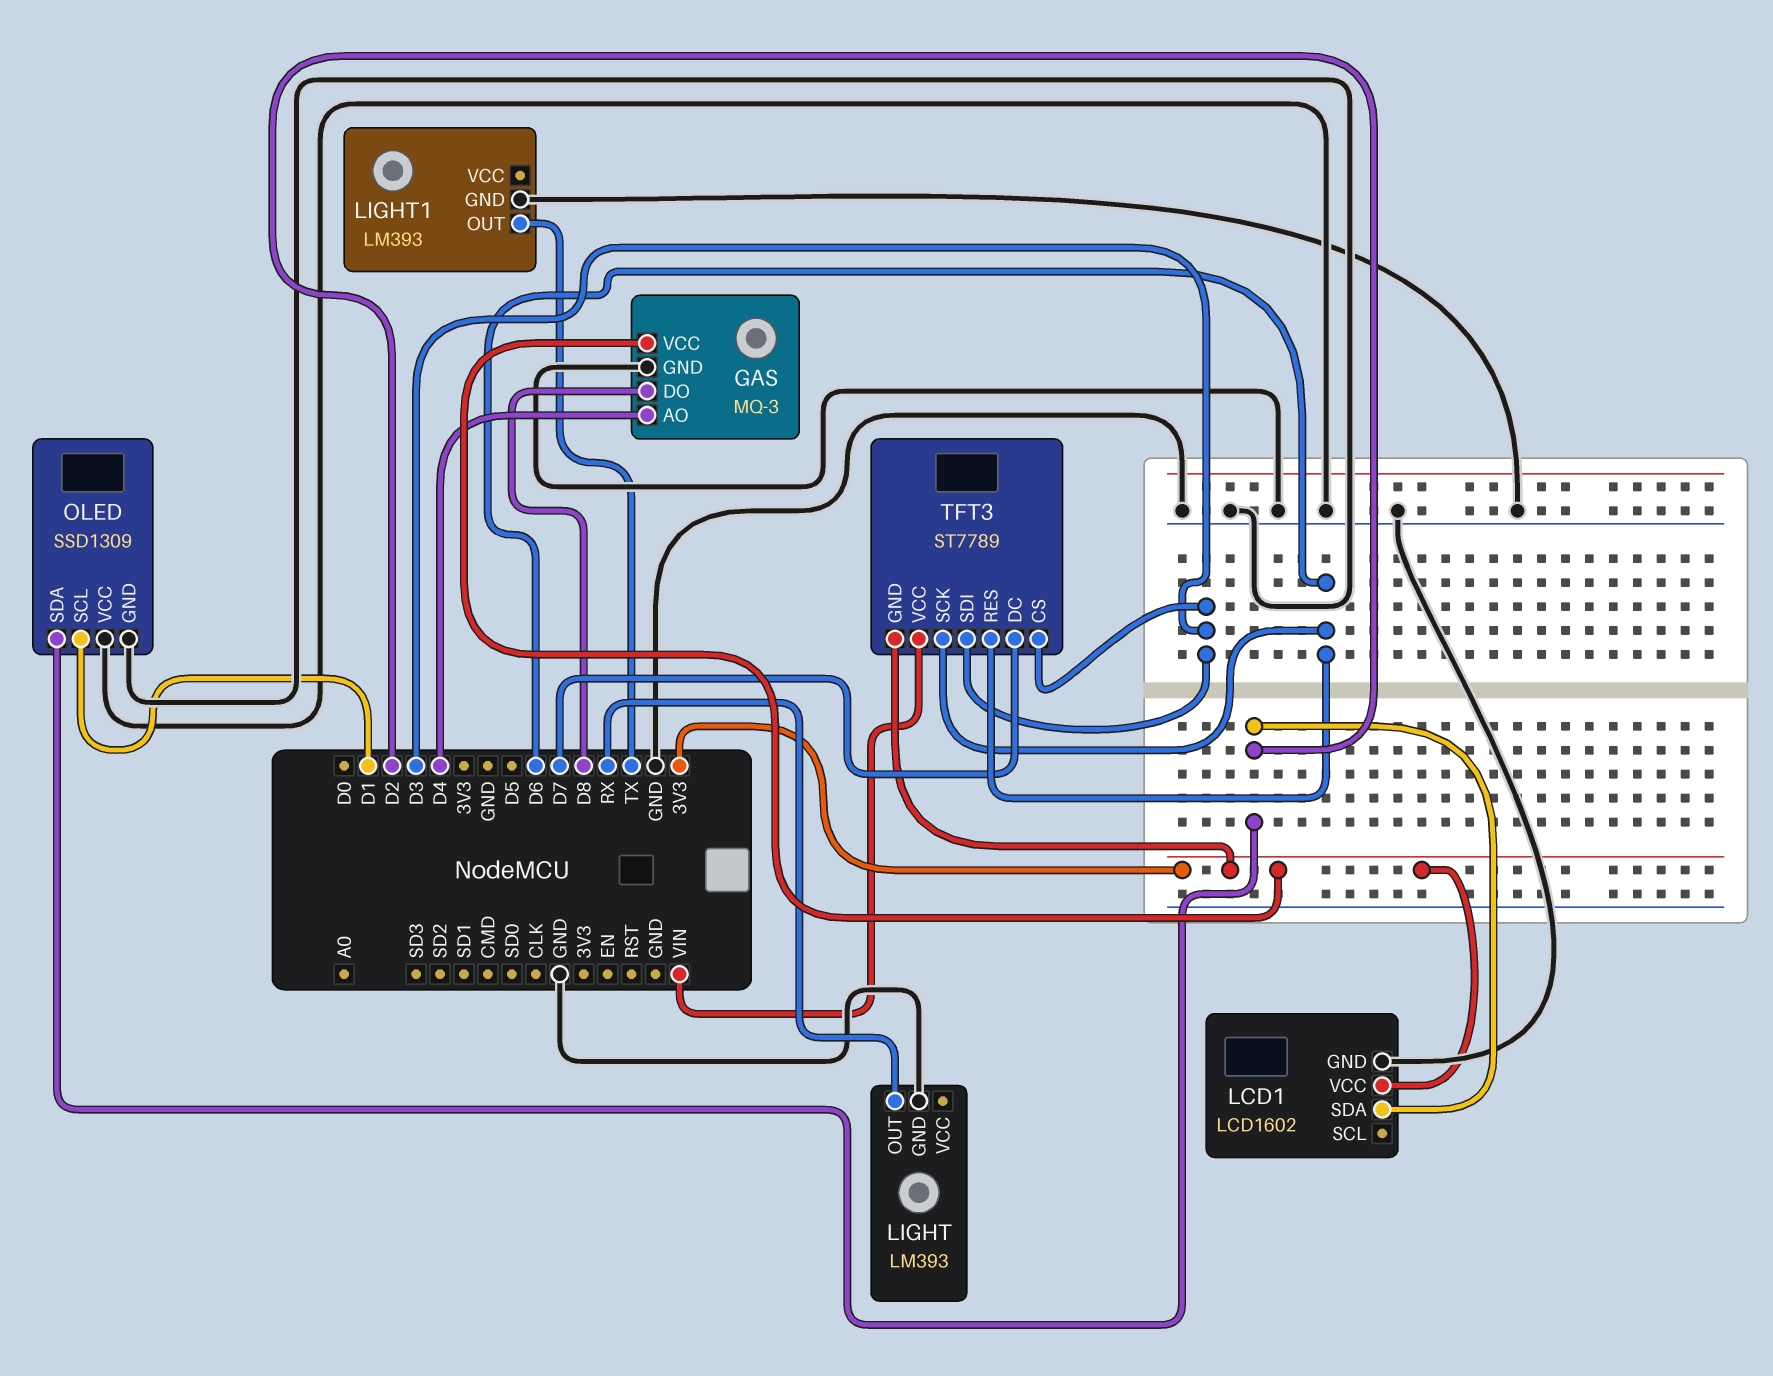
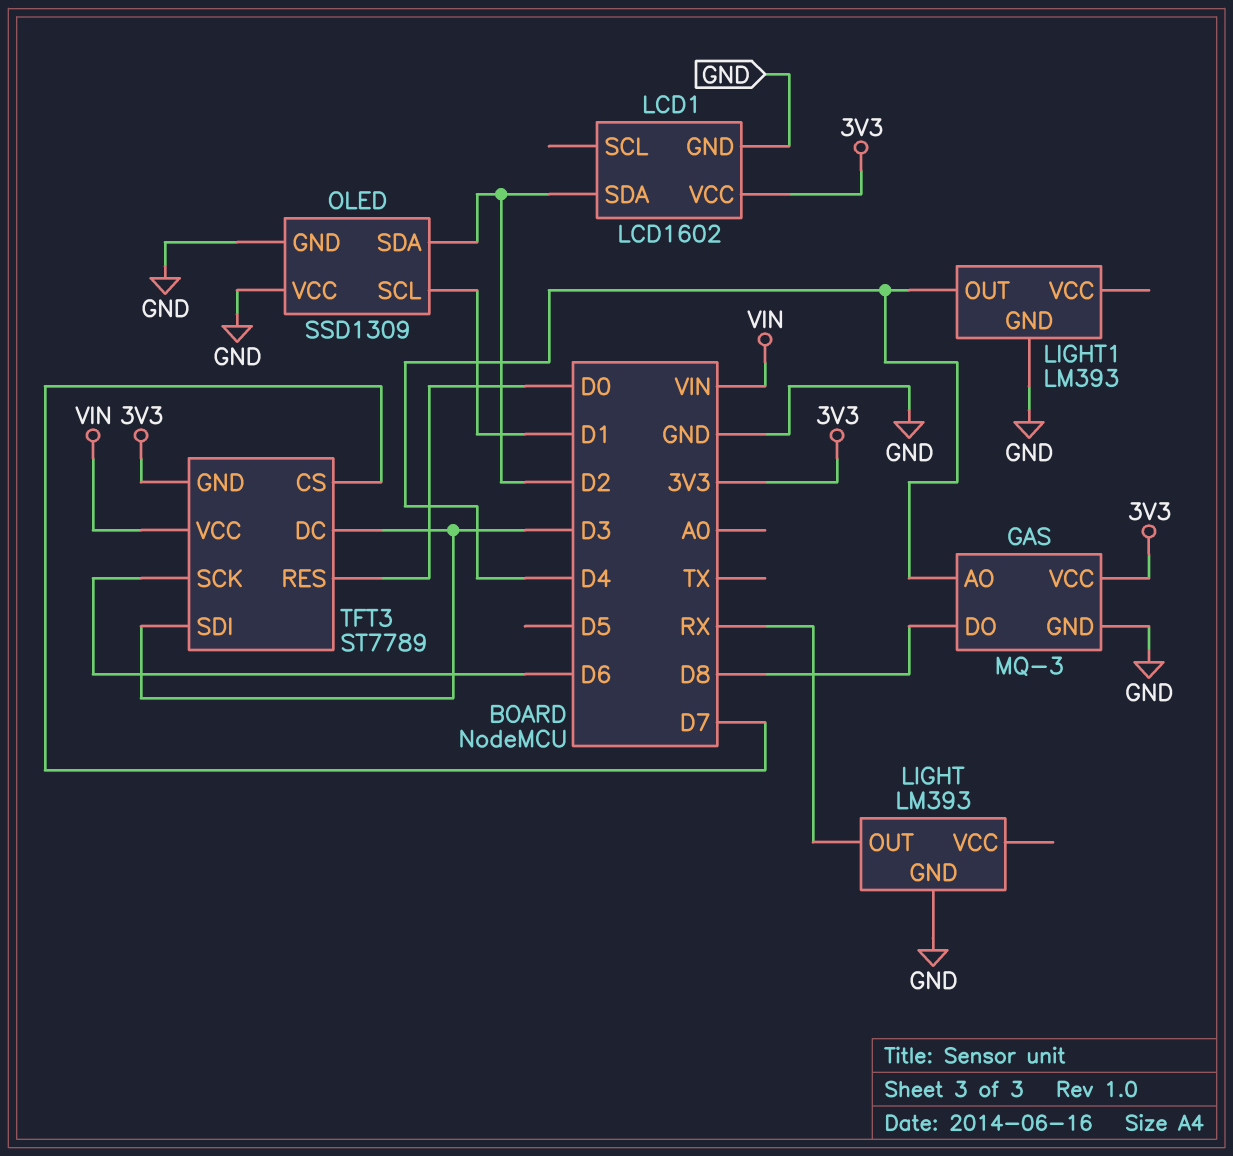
LIGHT1 pin OUT: TX -> D4
TFT3 pin CS: D3 -> D7
TFT3 pin DC: D7 -> D3
TFT3 pin RES: D6 -> D0

